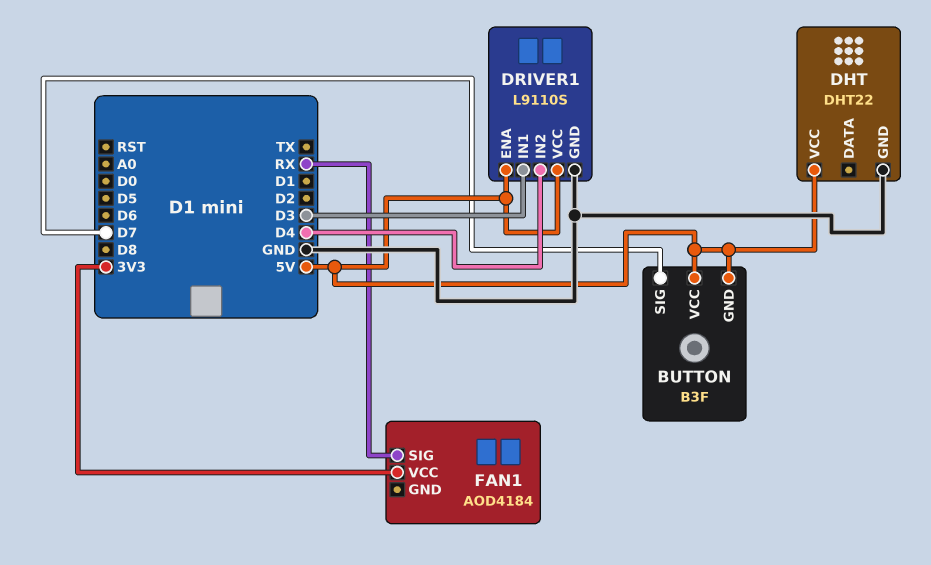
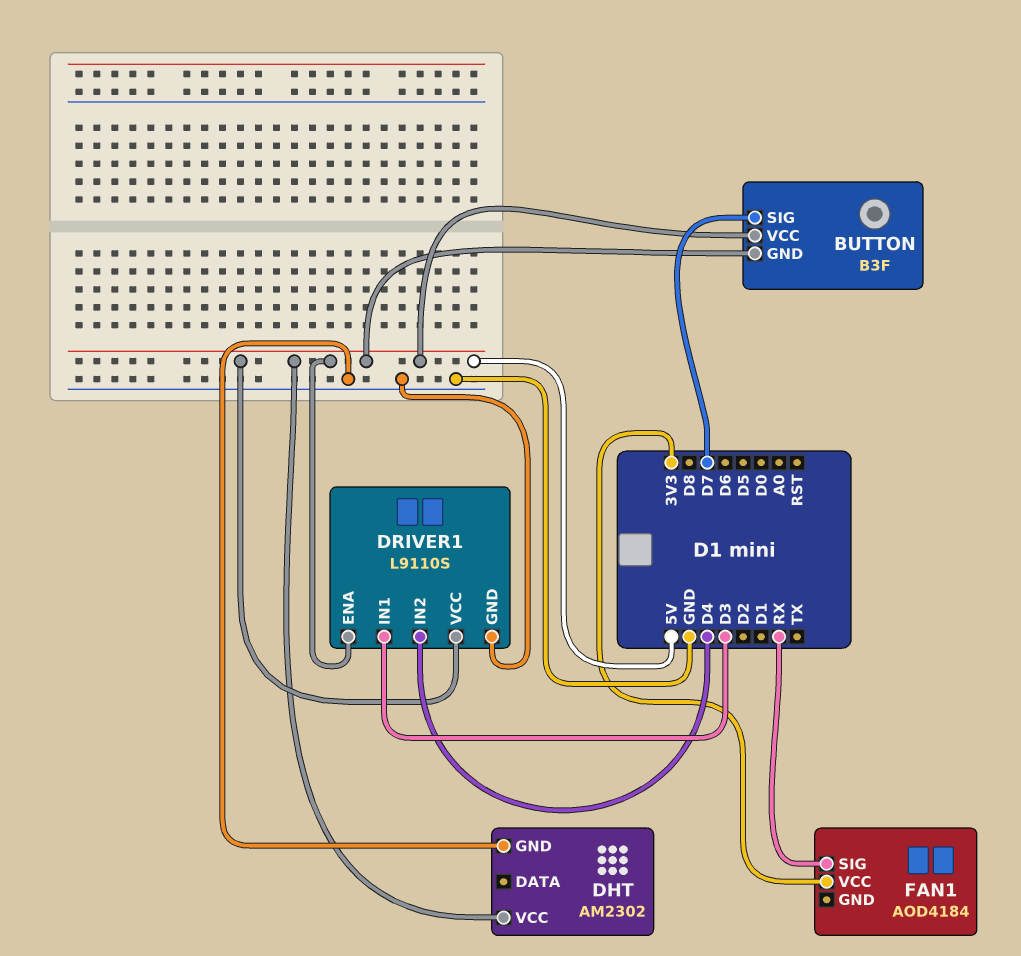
DHT: DHT22 -> AM2302

